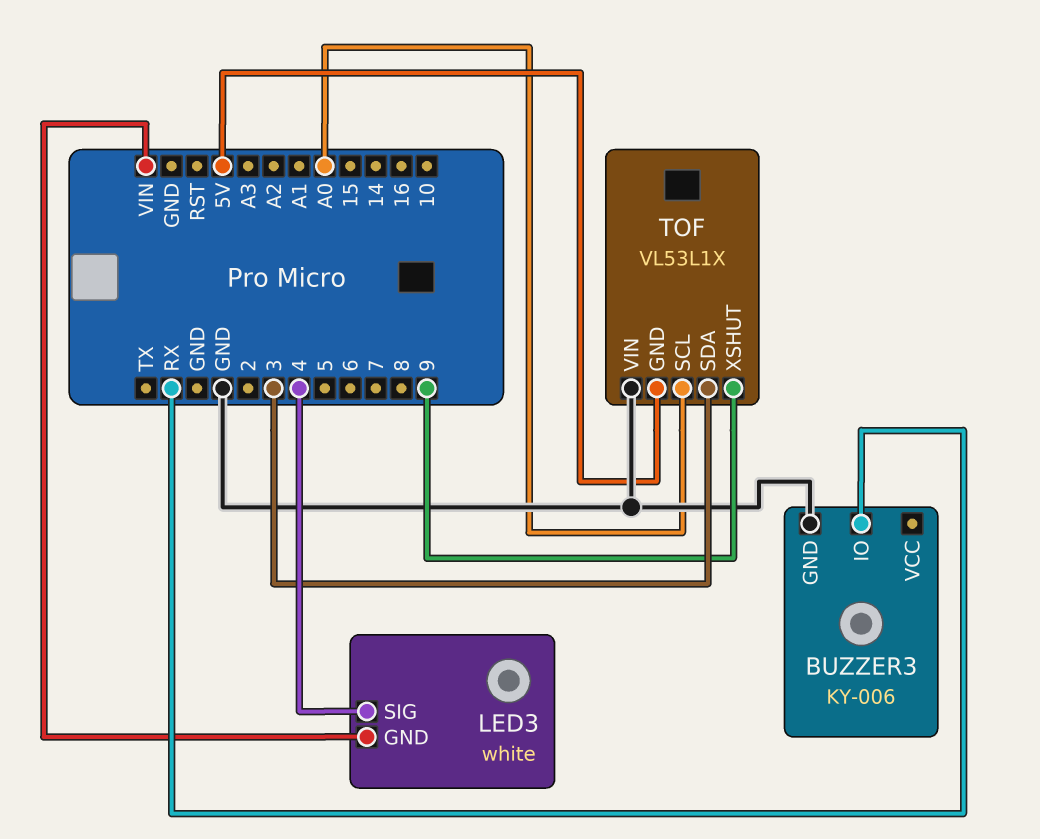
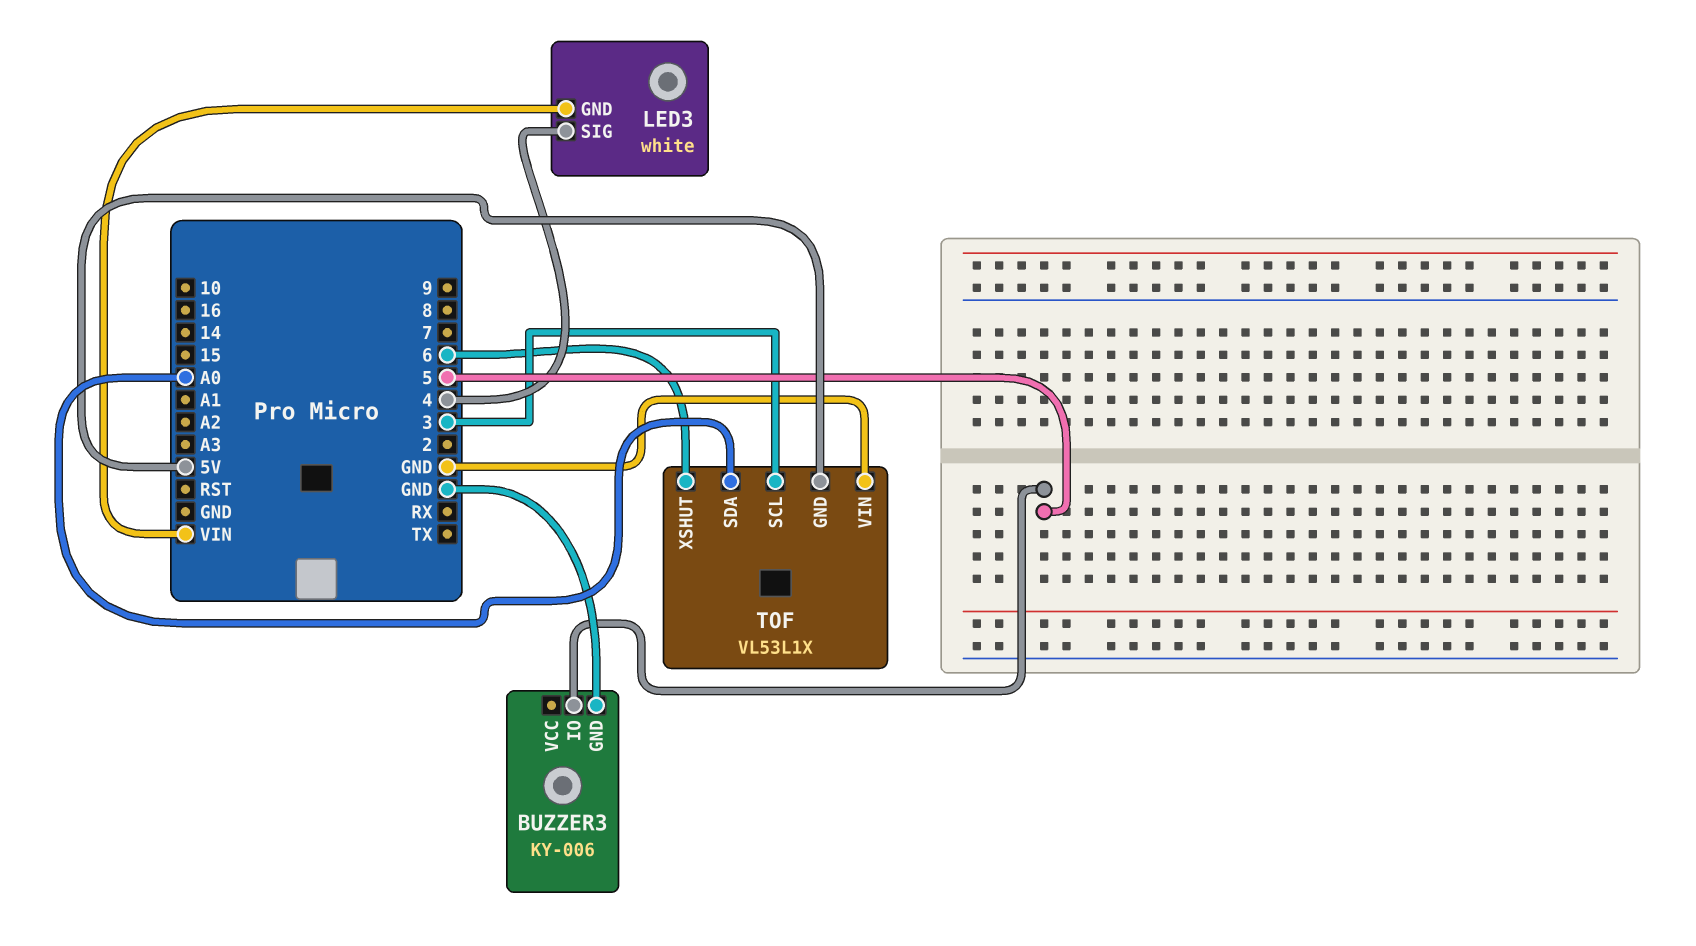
BUZZER3 pin IO: RX -> 5
TOF pin SCL: A0 -> 3
TOF pin SDA: 3 -> A0
TOF pin XSHUT: 9 -> 6

